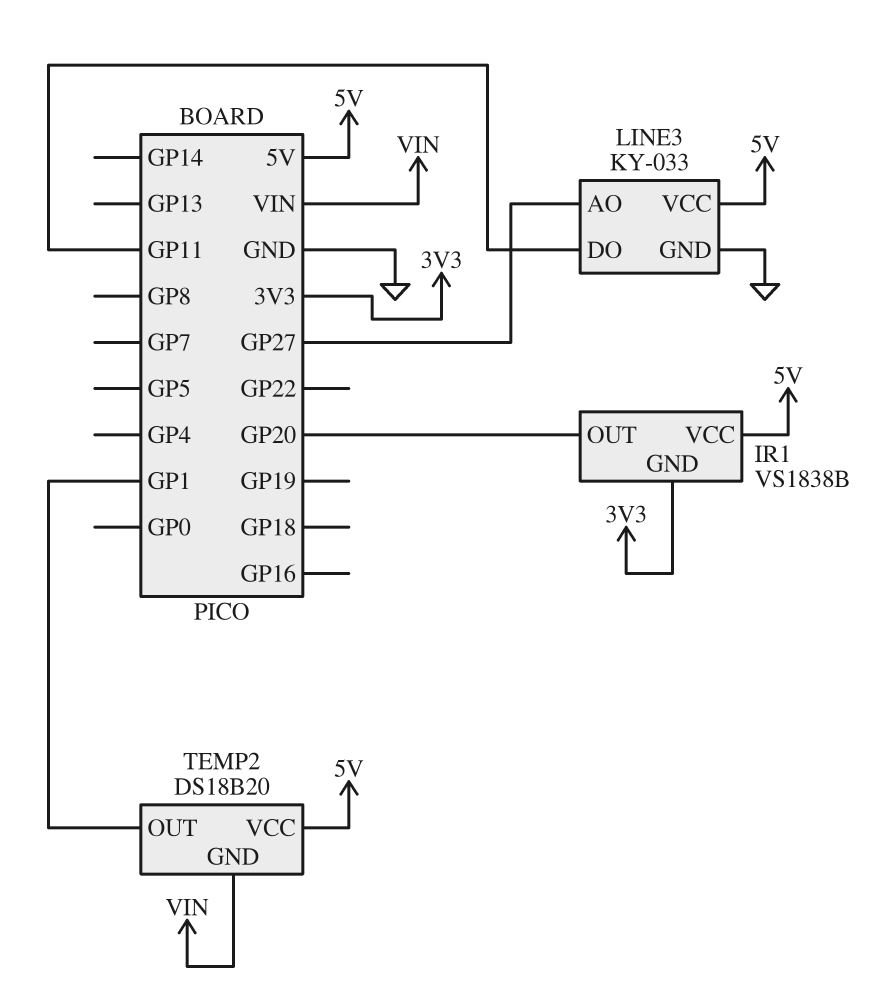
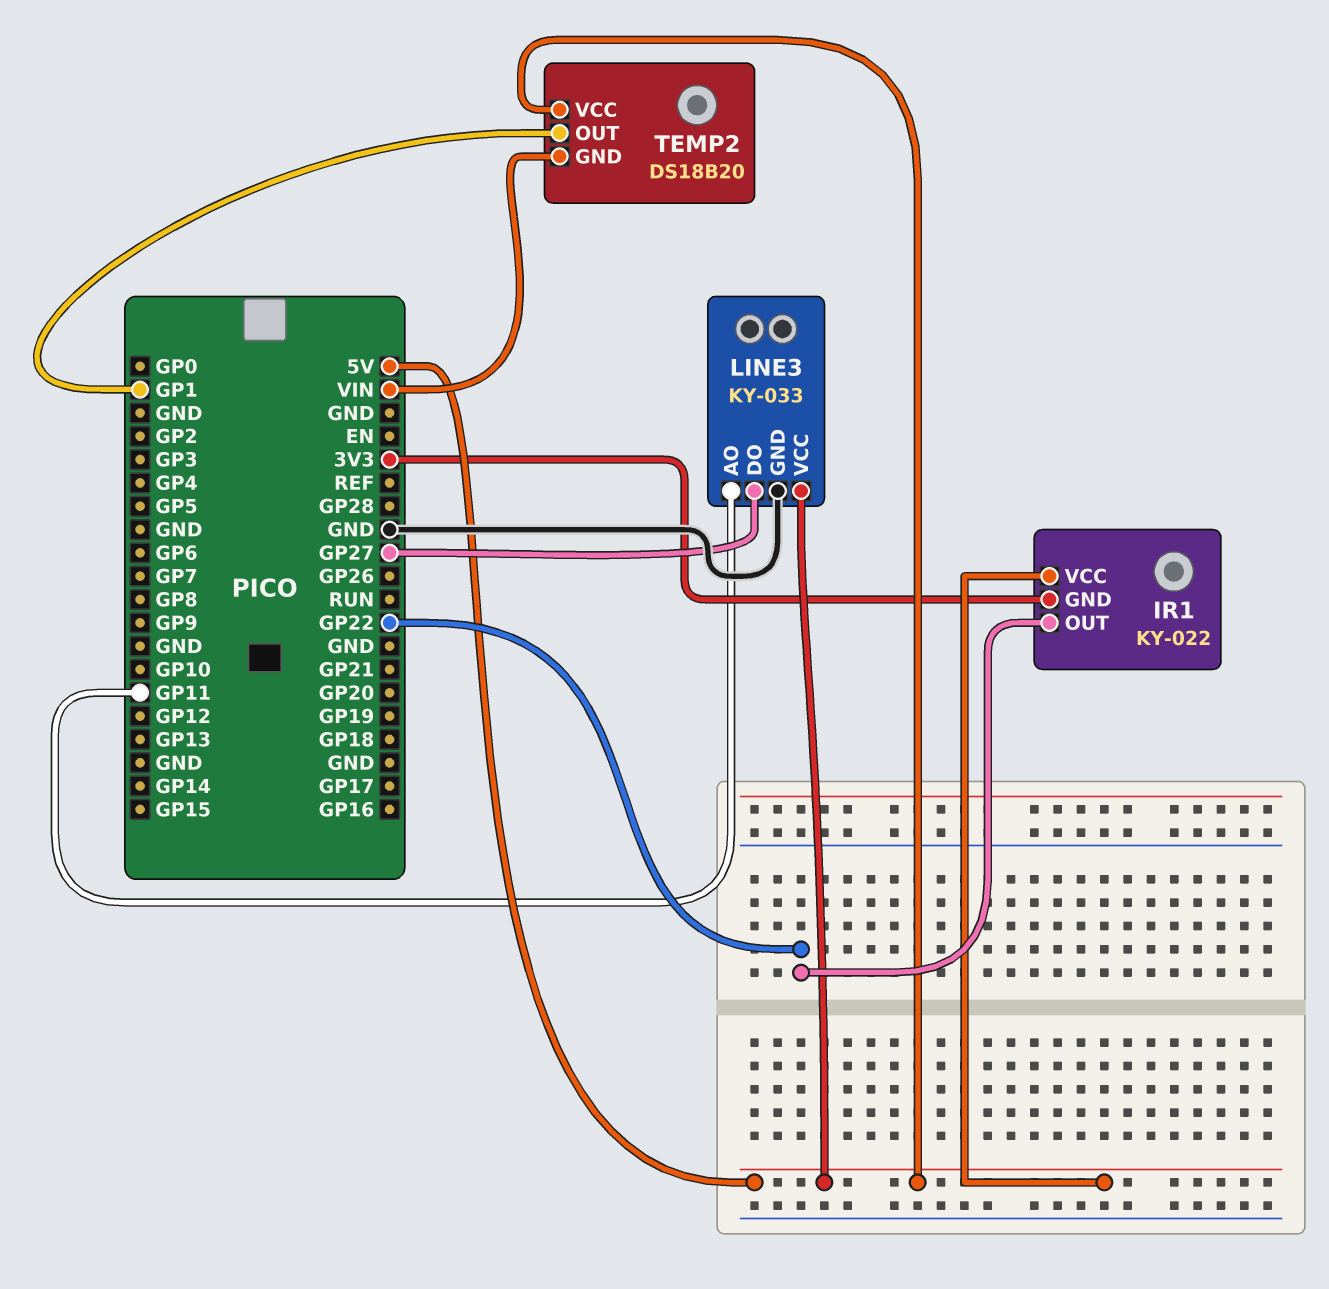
IR1: VS1838B -> KY-022
IR1 pin OUT: GP20 -> GP22
LINE3 pin AO: GP27 -> GP11
LINE3 pin DO: GP11 -> GP27

